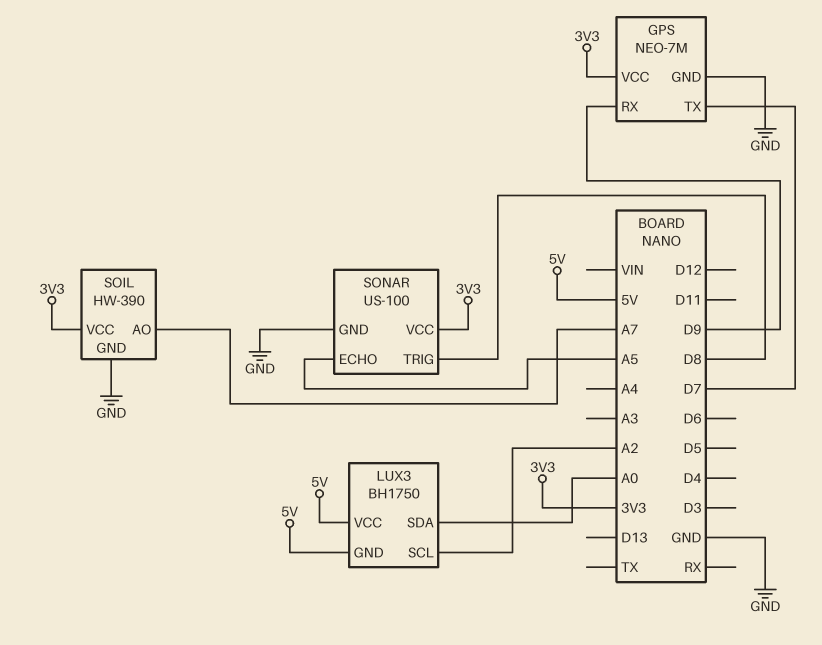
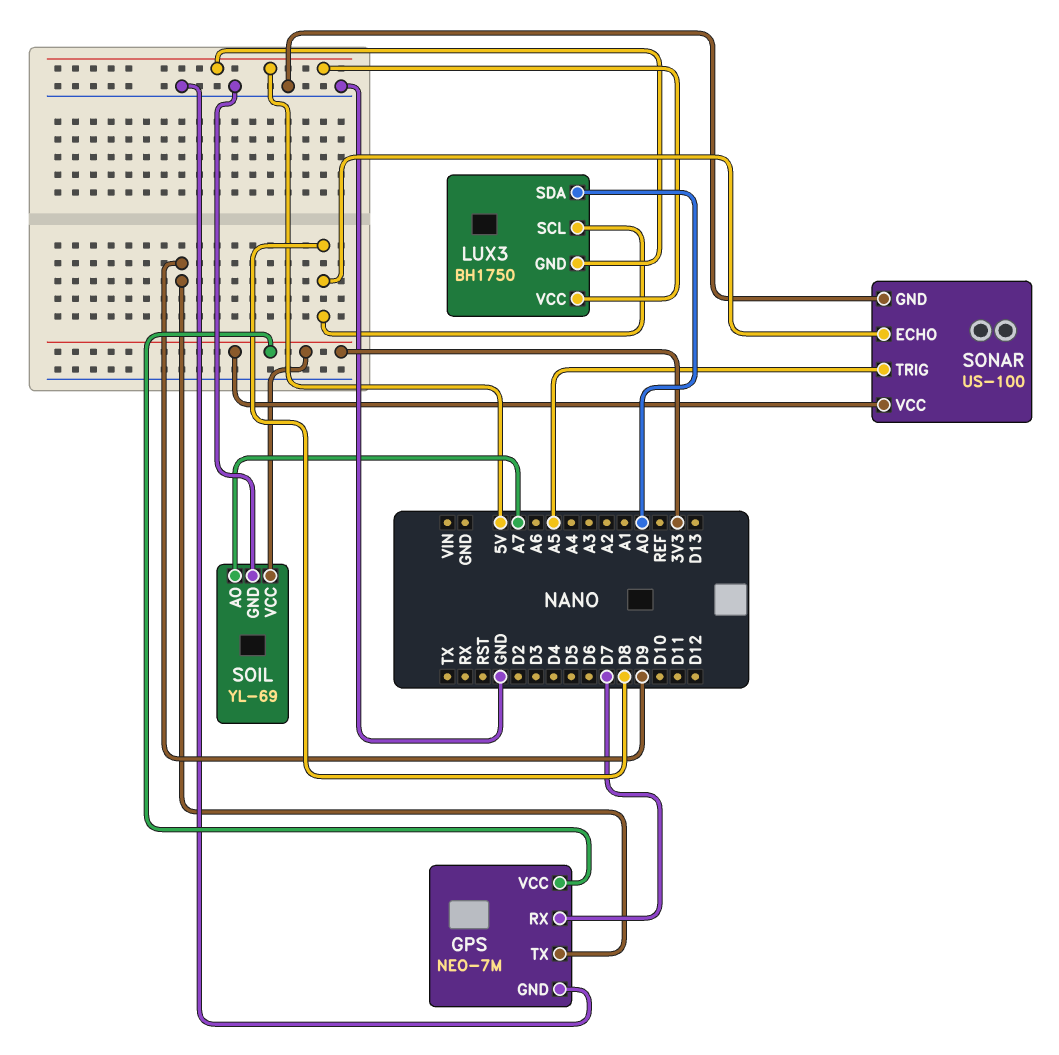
GPS pin RX: D9 -> D7
GPS pin TX: D7 -> D9
LUX3 pin SCL: A2 -> D8
SOIL: HW-390 -> YL-69
SONAR pin ECHO: A5 -> D8
SONAR pin TRIG: D8 -> A5

